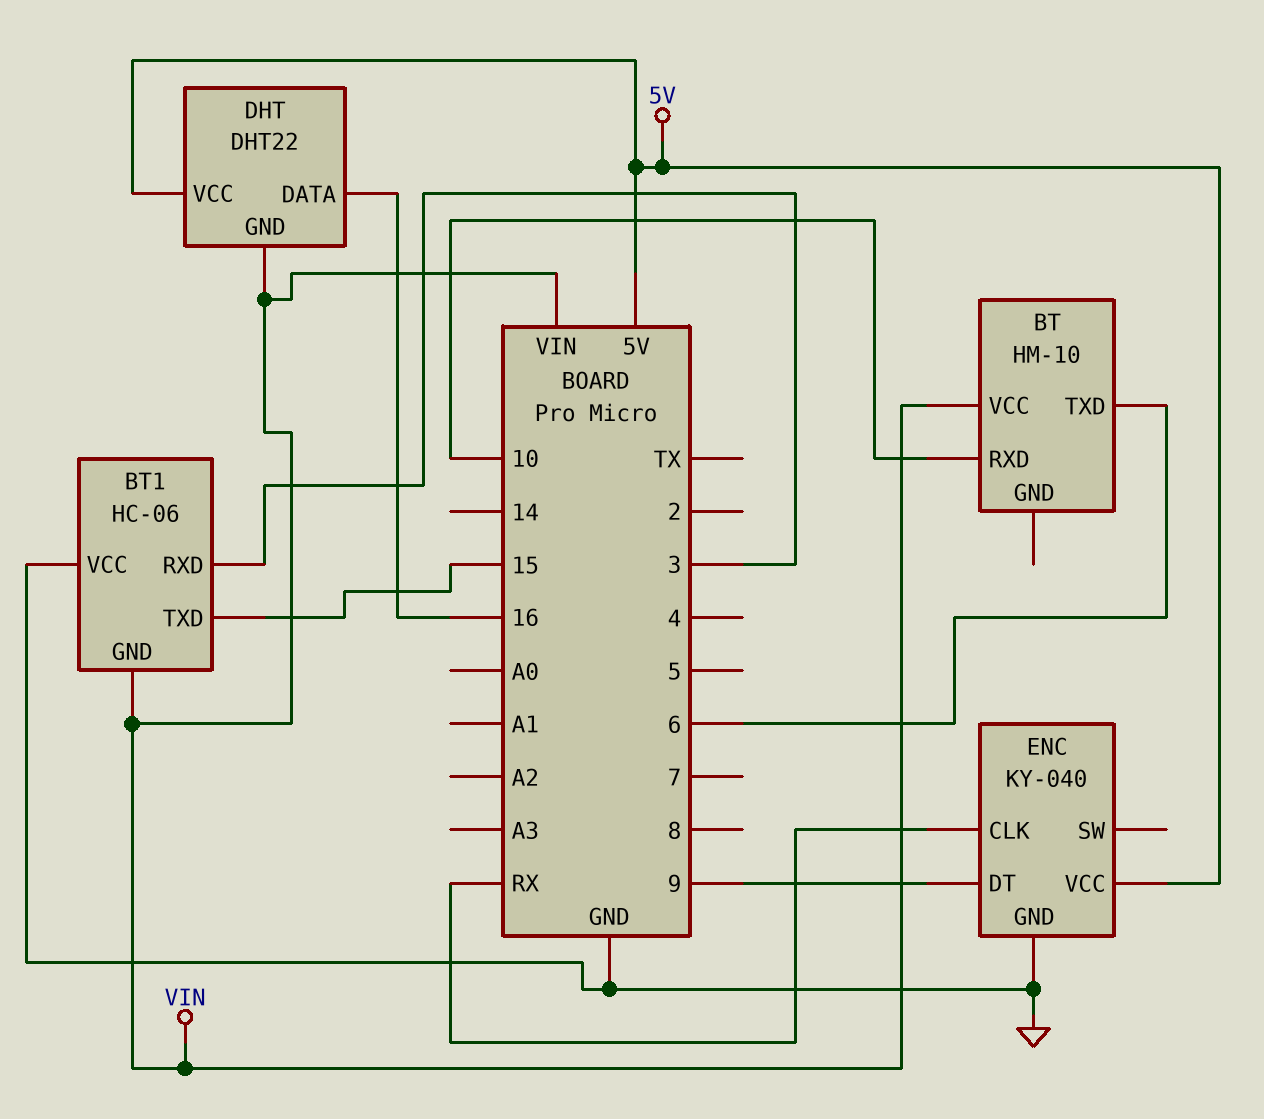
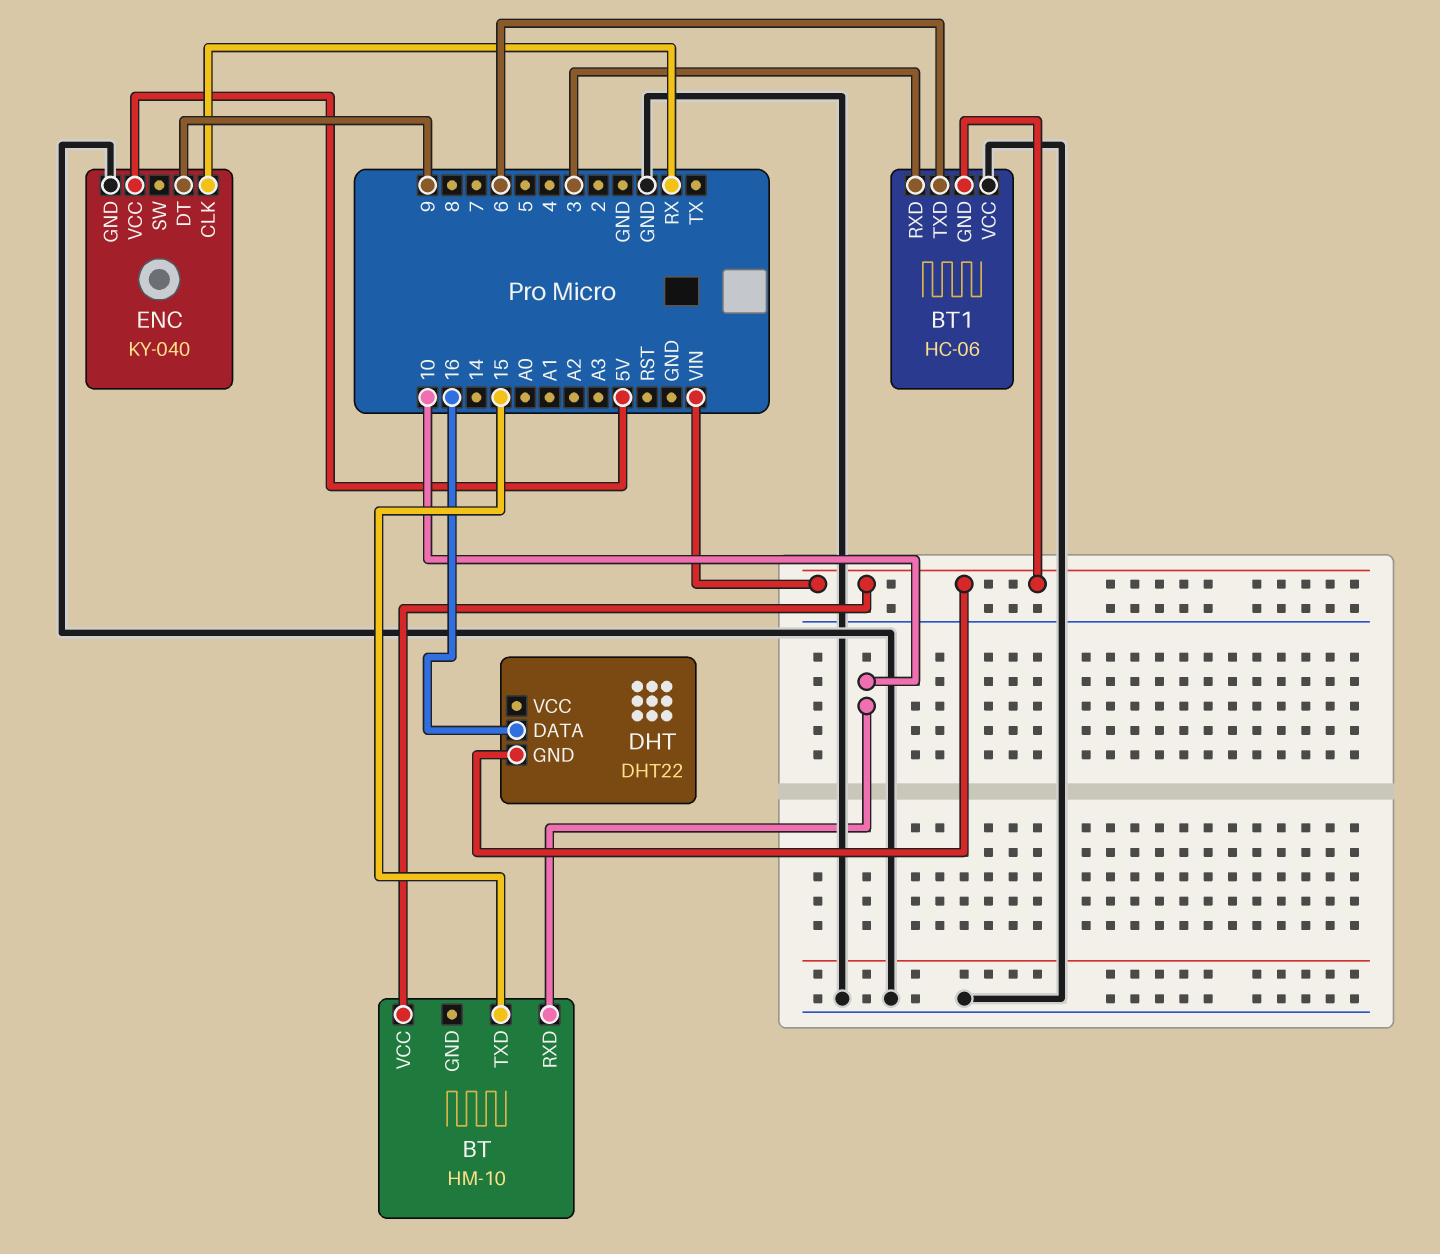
BT pin TXD: 6 -> 15
BT1 pin TXD: 15 -> 6
DHT pin VCC: 5V -> none

